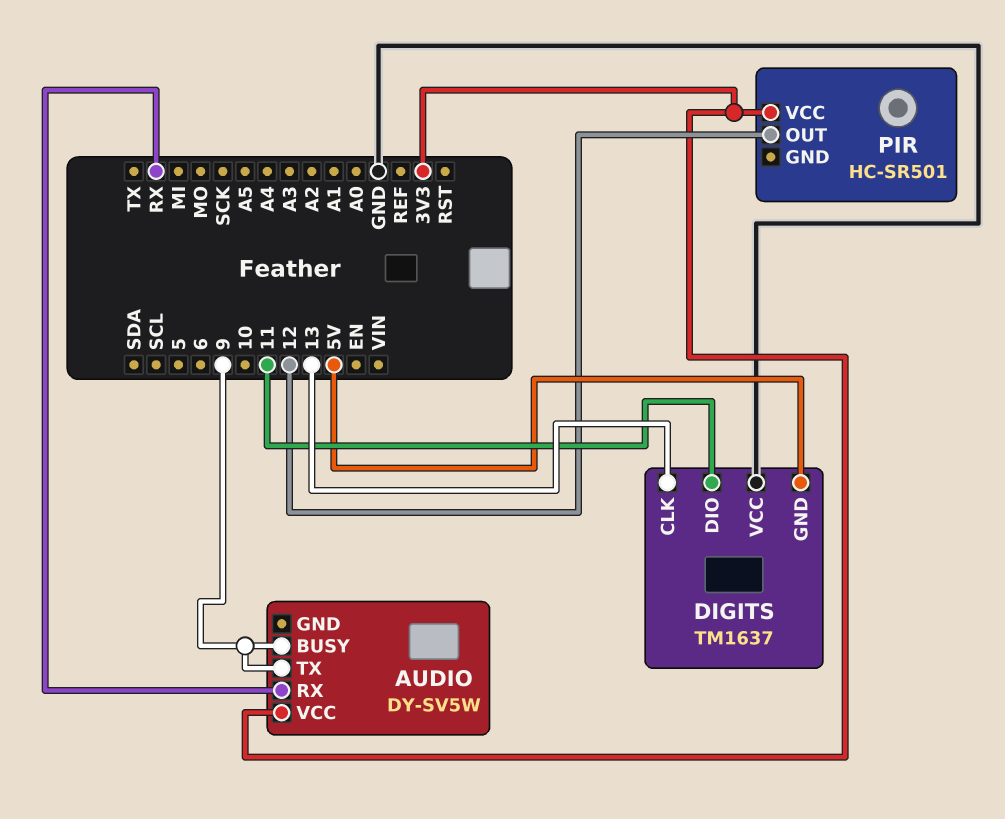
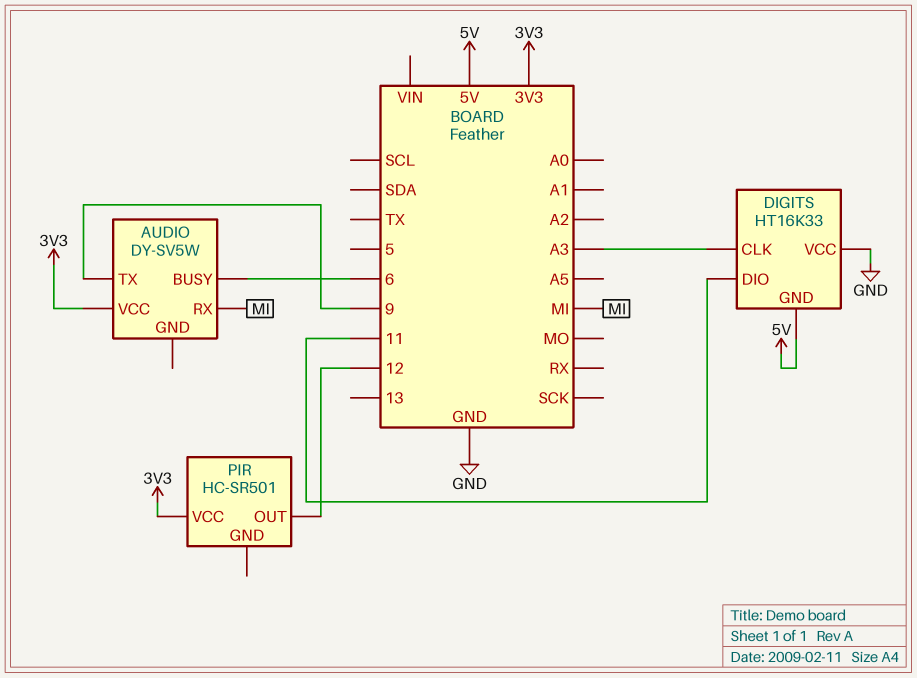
AUDIO pin BUSY: 9 -> 6
AUDIO pin RX: RX -> MI
DIGITS: TM1637 -> HT16K33
DIGITS pin CLK: 13 -> A3

